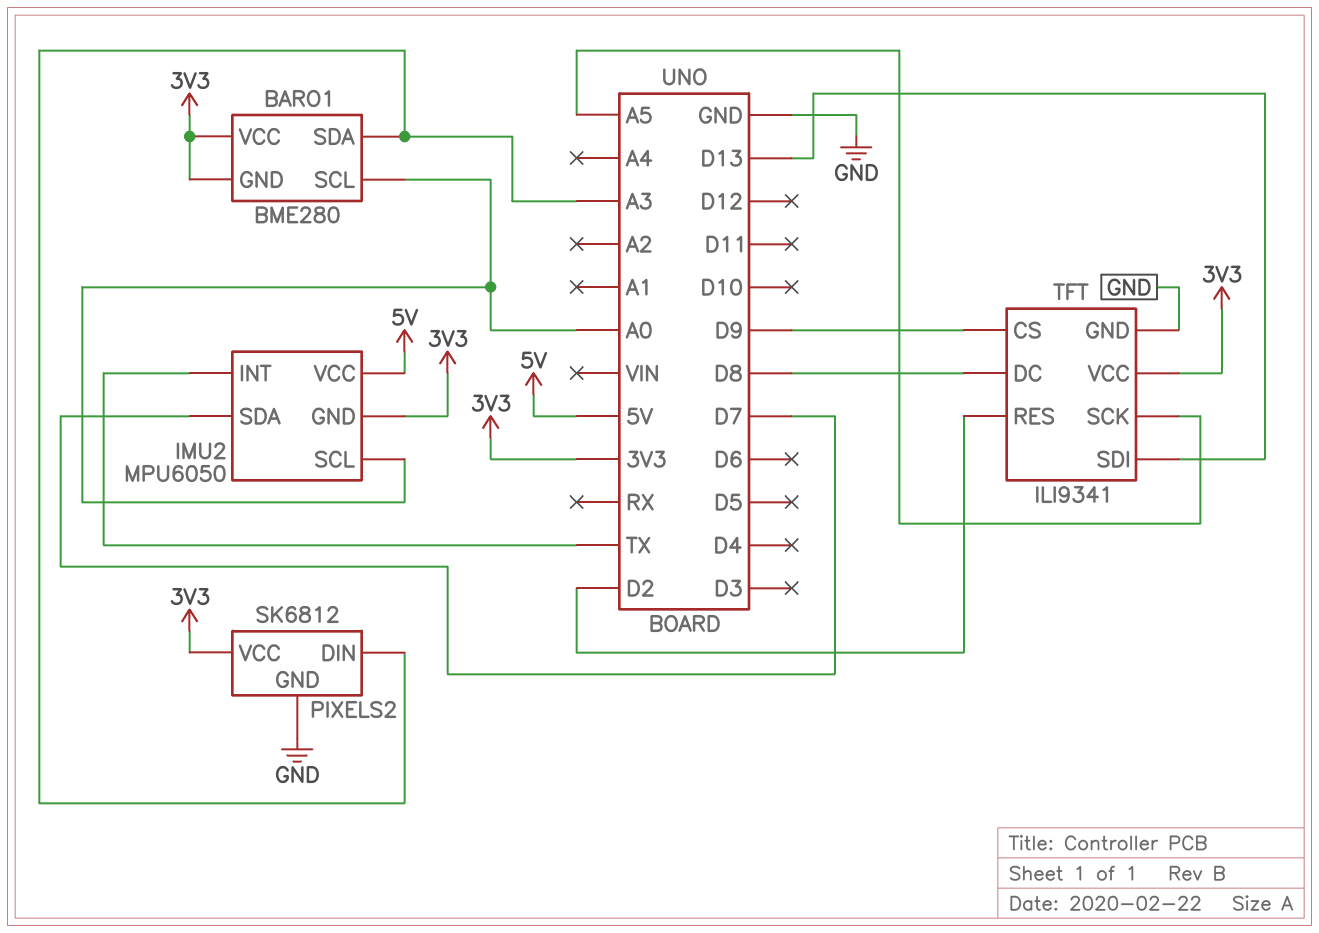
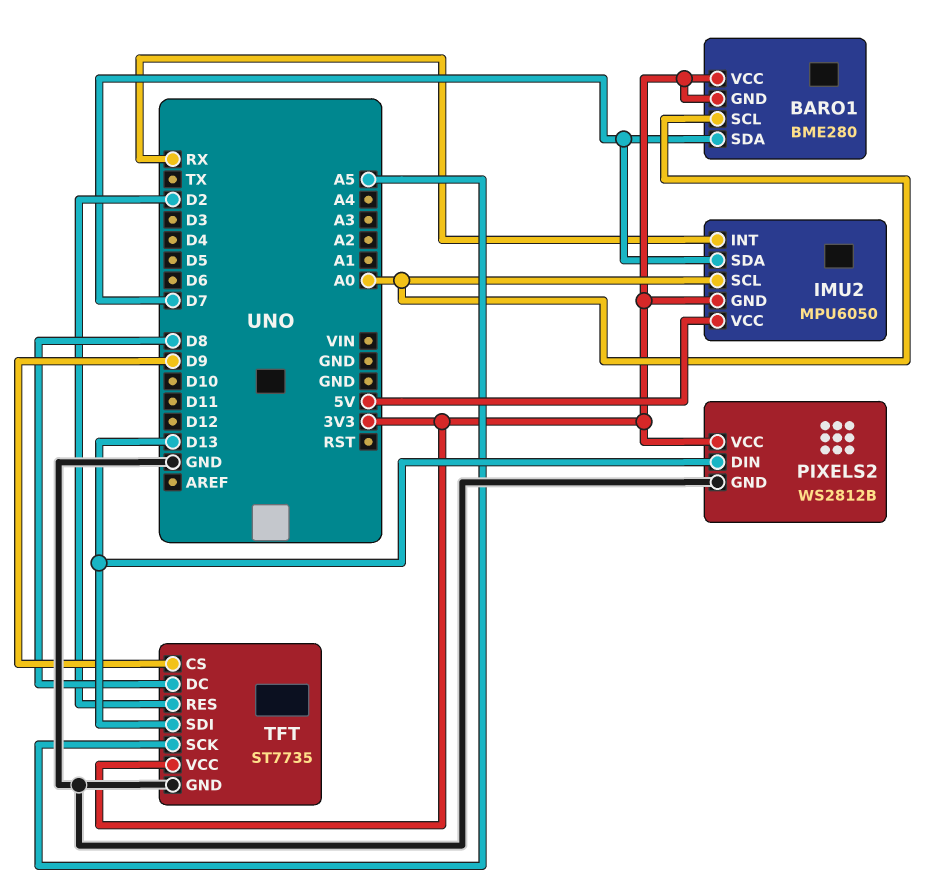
BARO1 pin SDA: A3 -> D7
IMU2 pin INT: TX -> RX
PIXELS2: SK6812 -> WS2812B
PIXELS2 pin DIN: A3 -> D13
TFT: ILI9341 -> ST7735

